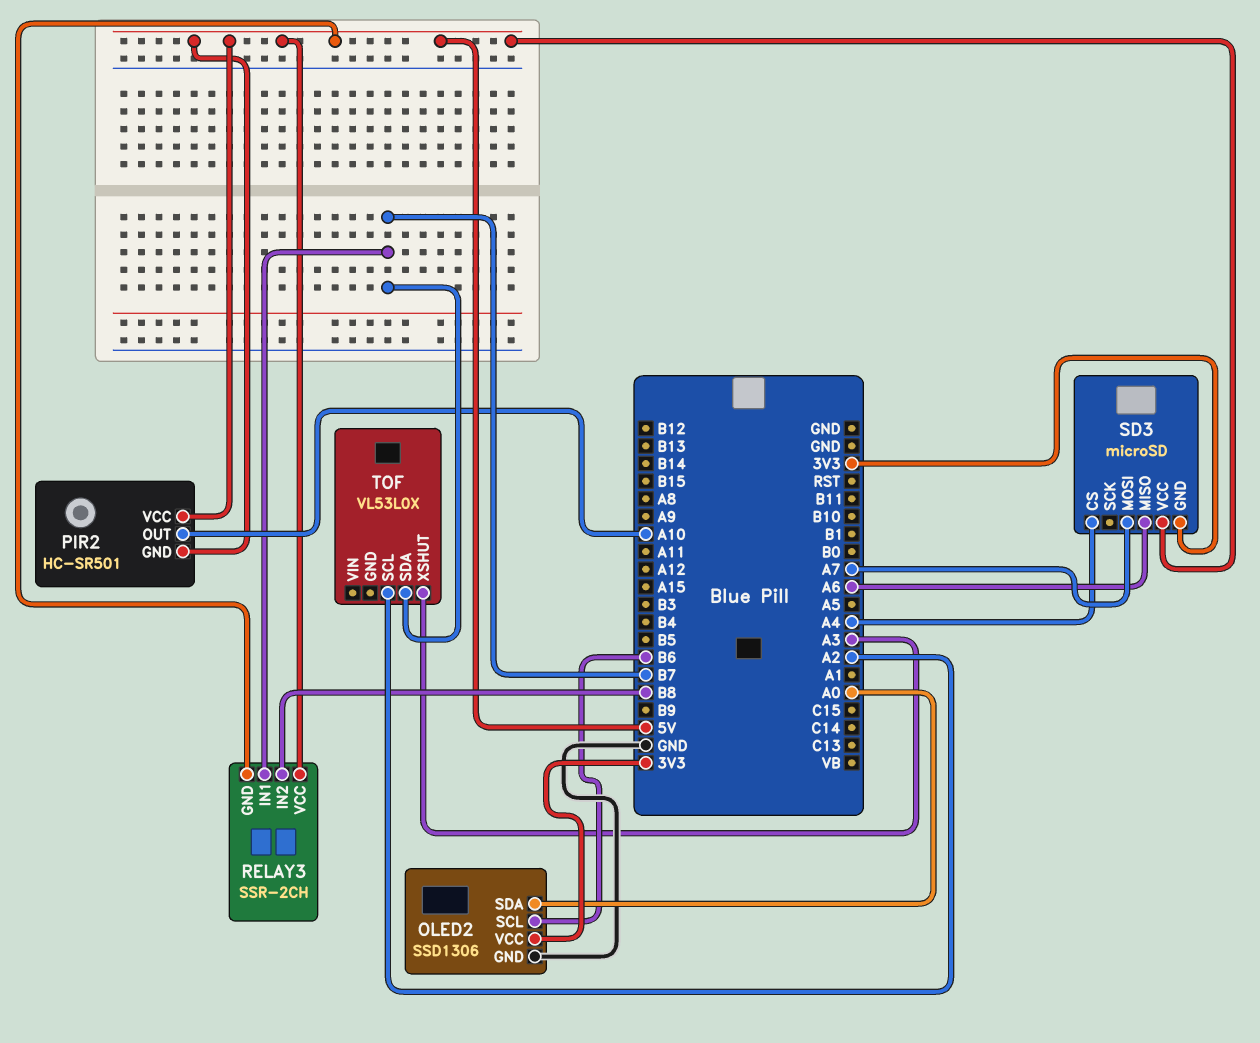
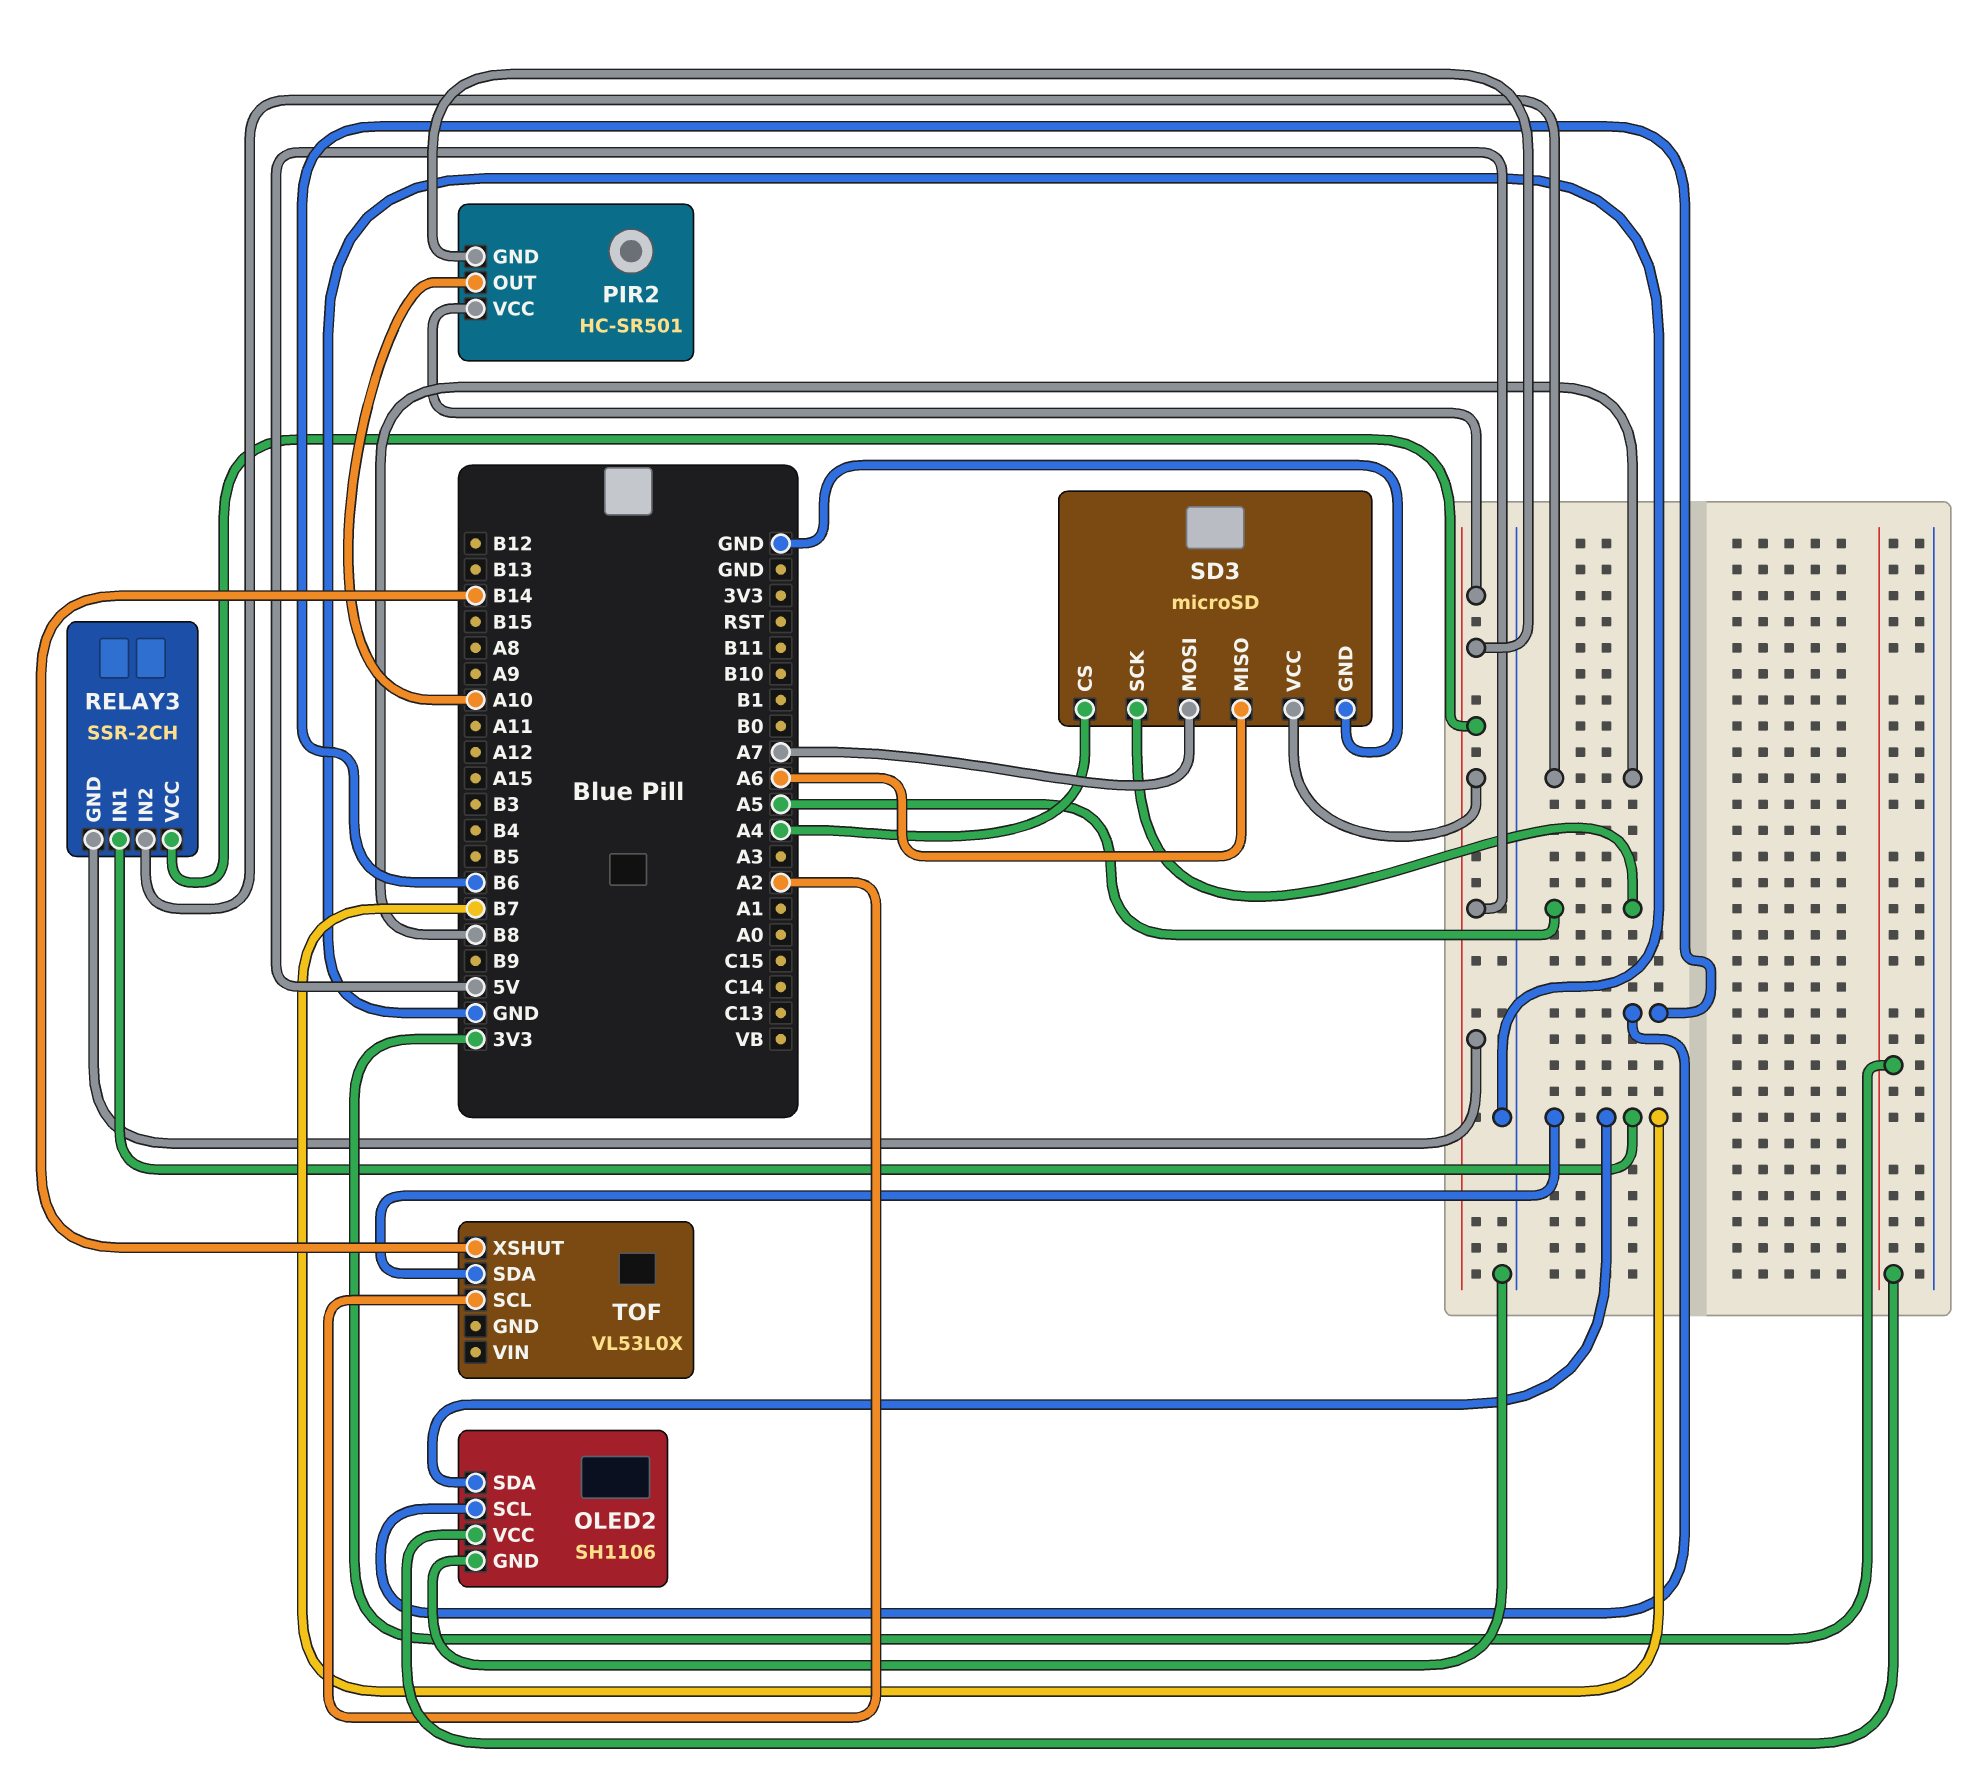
OLED2: SSD1306 -> SH1106
OLED2 pin SDA: A0 -> B7
SD3 pin GND: 3V3 -> GND
SD3 pin SCK: none -> A5
TOF pin XSHUT: A3 -> B14

